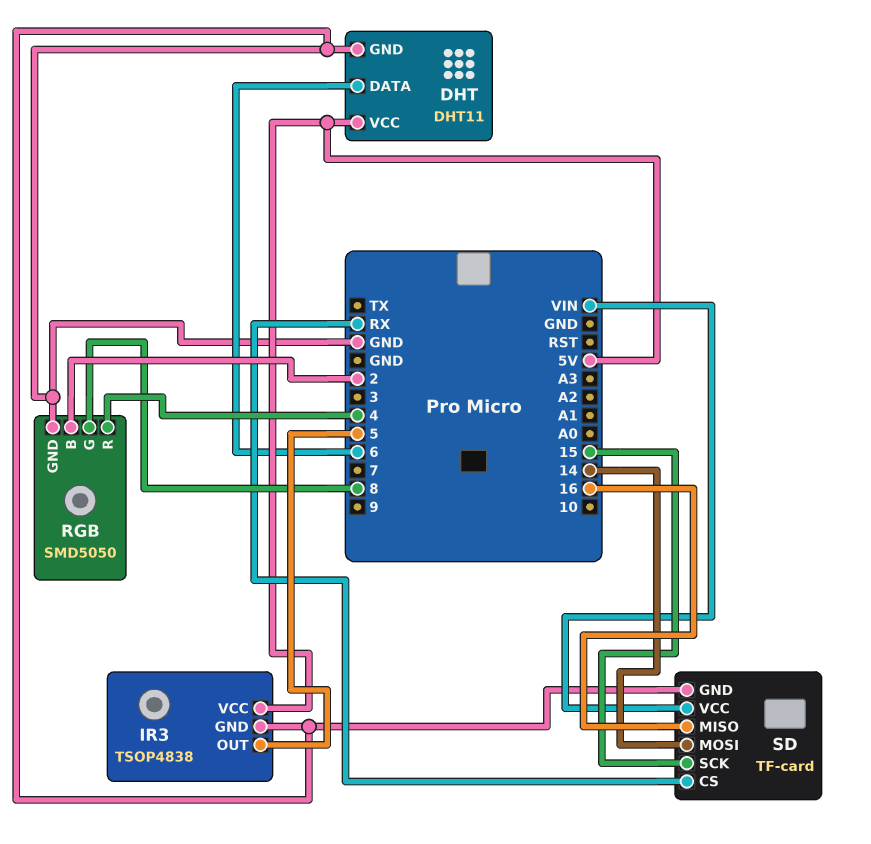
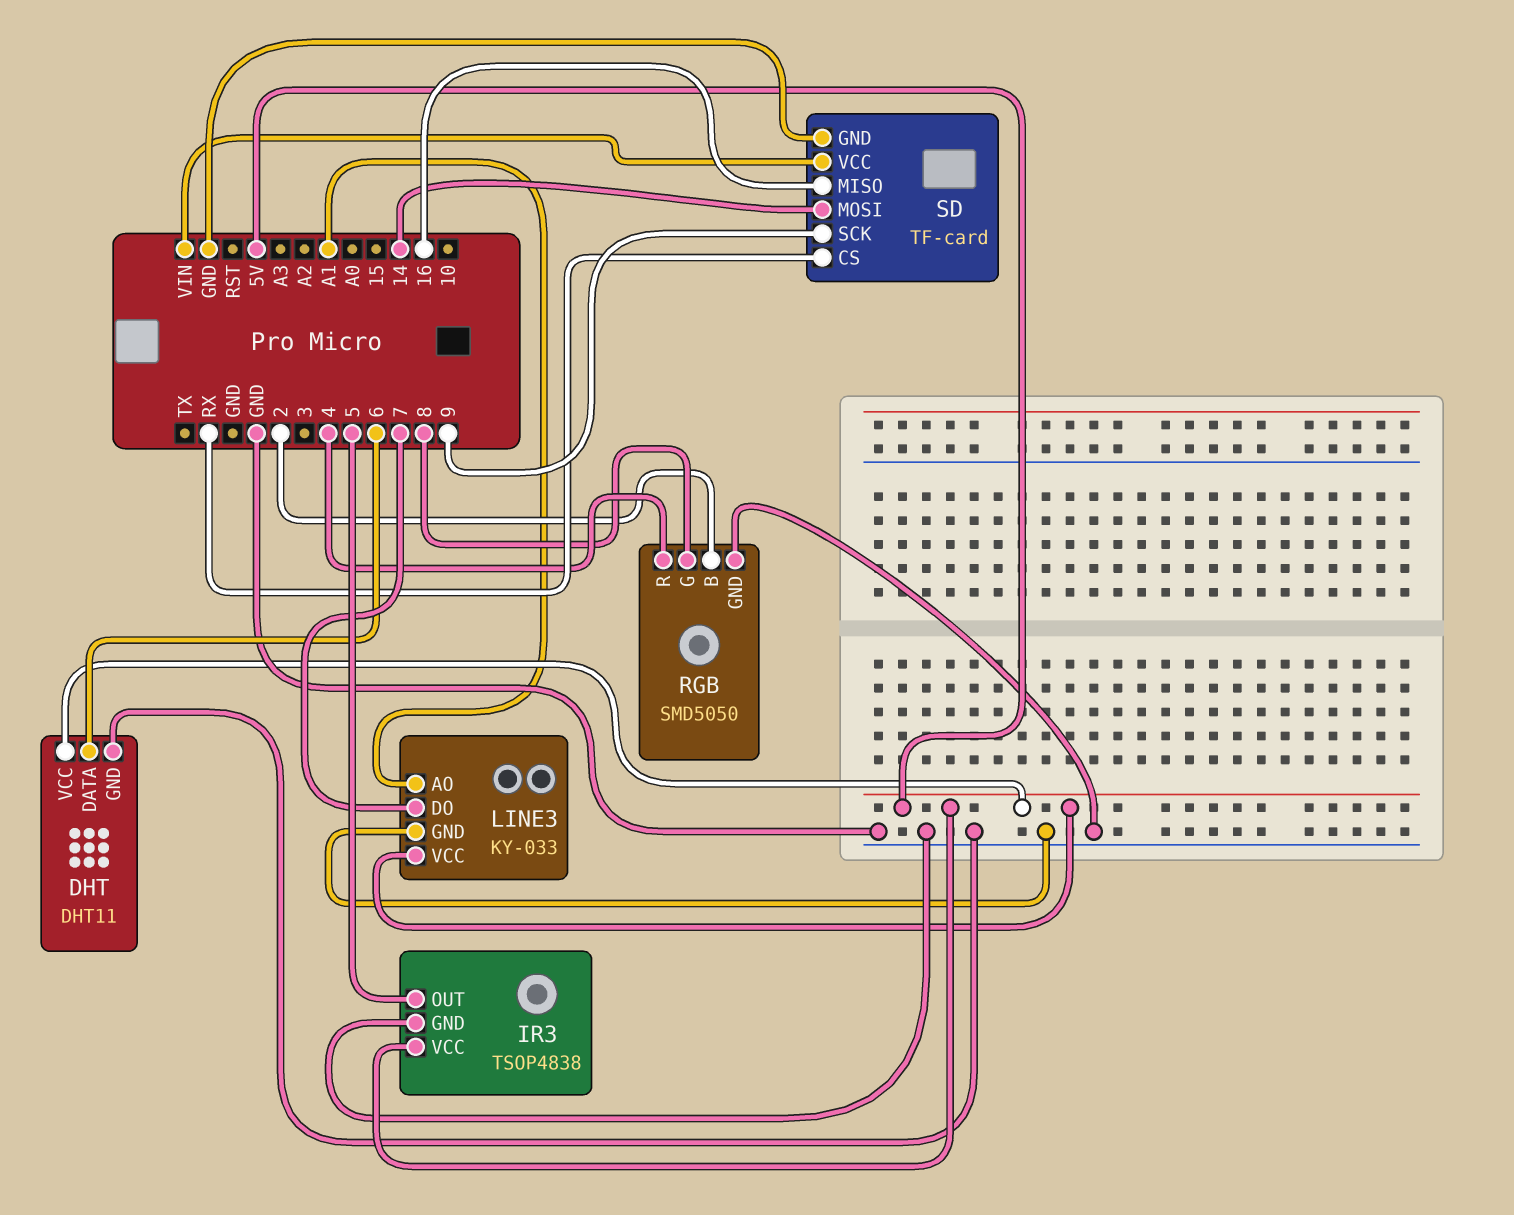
LINE3: none -> KY-033
LINE3 pin AO: none -> A1
LINE3 pin DO: none -> 7
LINE3 pin GND: none -> GND
LINE3 pin VCC: none -> 5V
SD pin SCK: 15 -> 9

